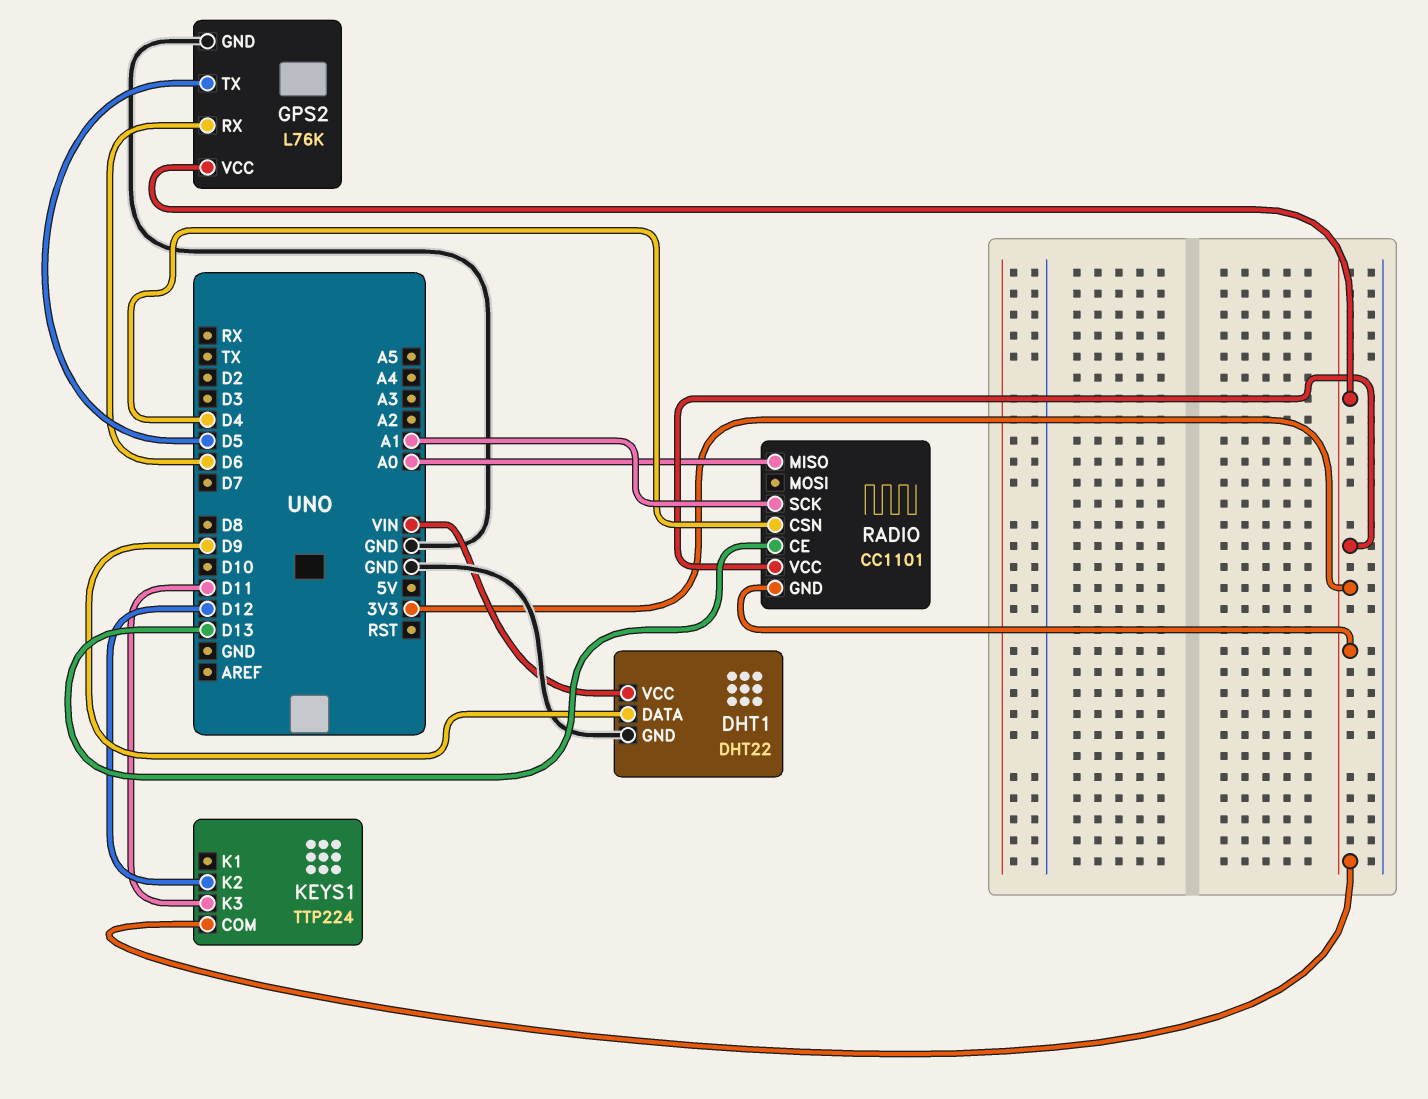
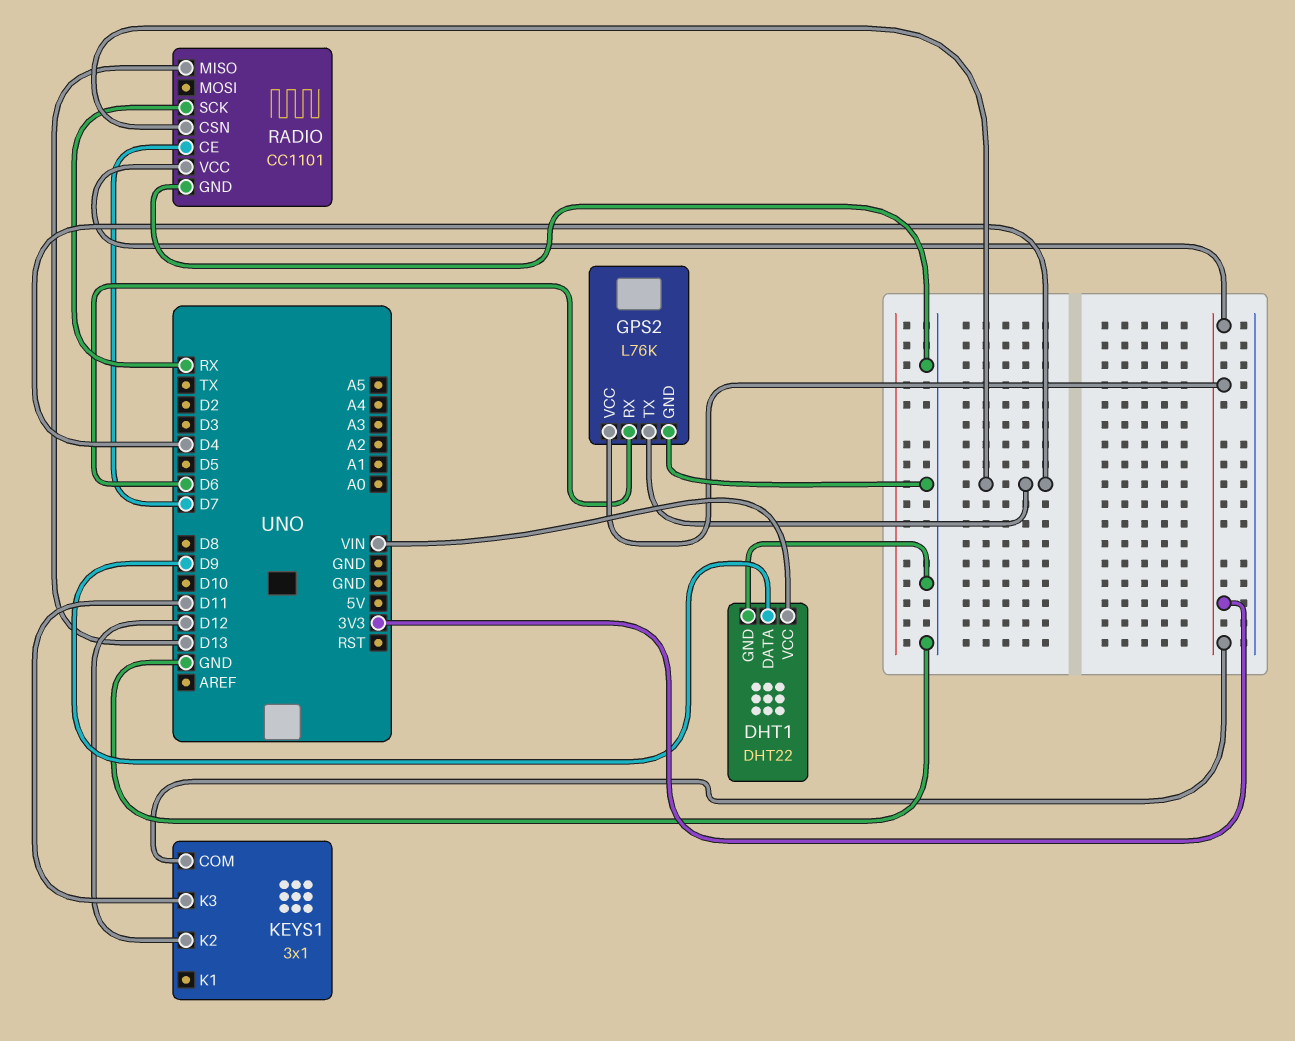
GPS2 pin TX: D5 -> D4
KEYS1: TTP224 -> 3x1
RADIO pin CE: D13 -> D7
RADIO pin GND: 3V3 -> GND
RADIO pin MISO: A0 -> D13
RADIO pin SCK: A1 -> RX

